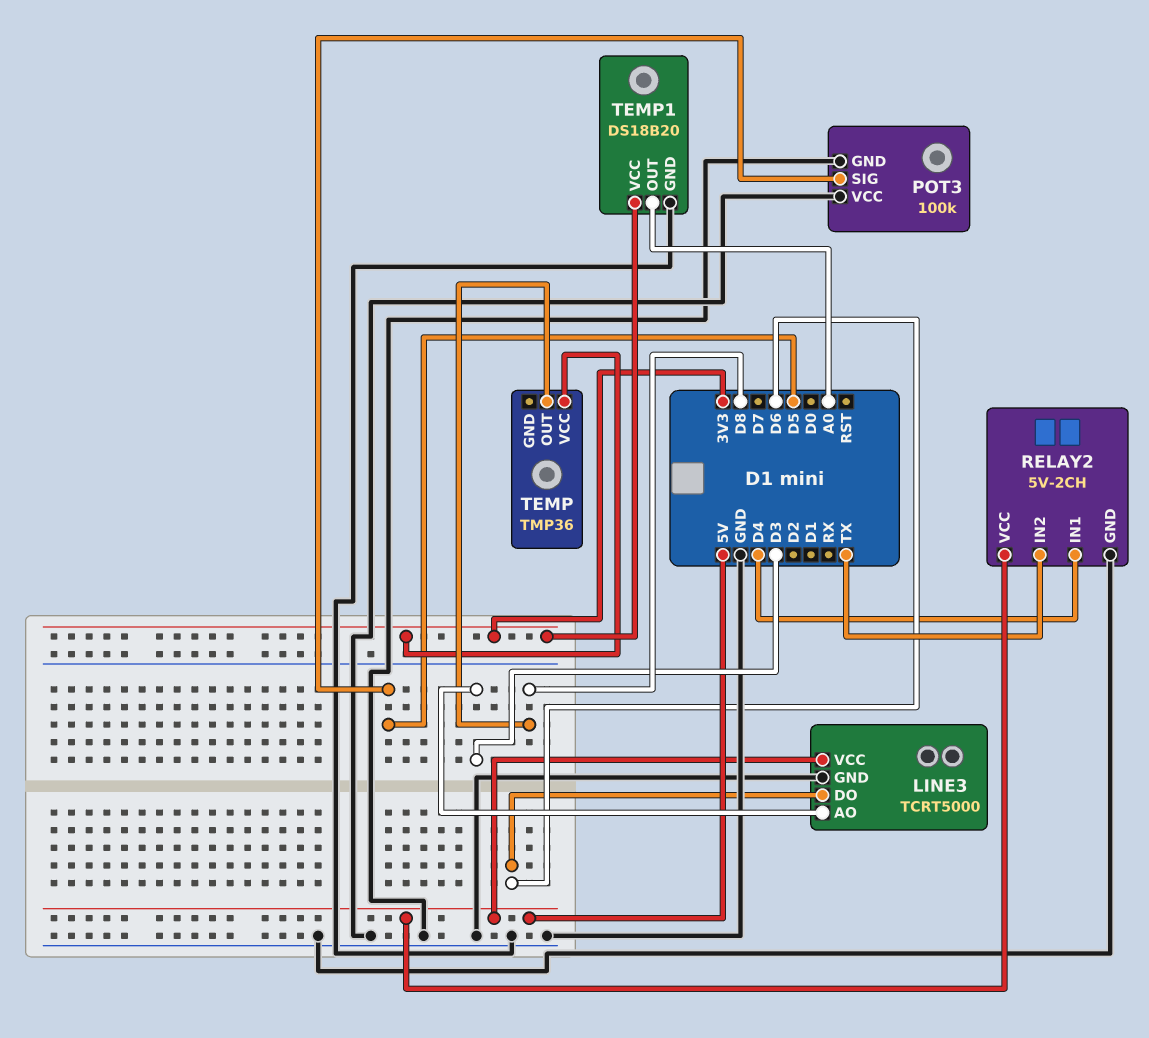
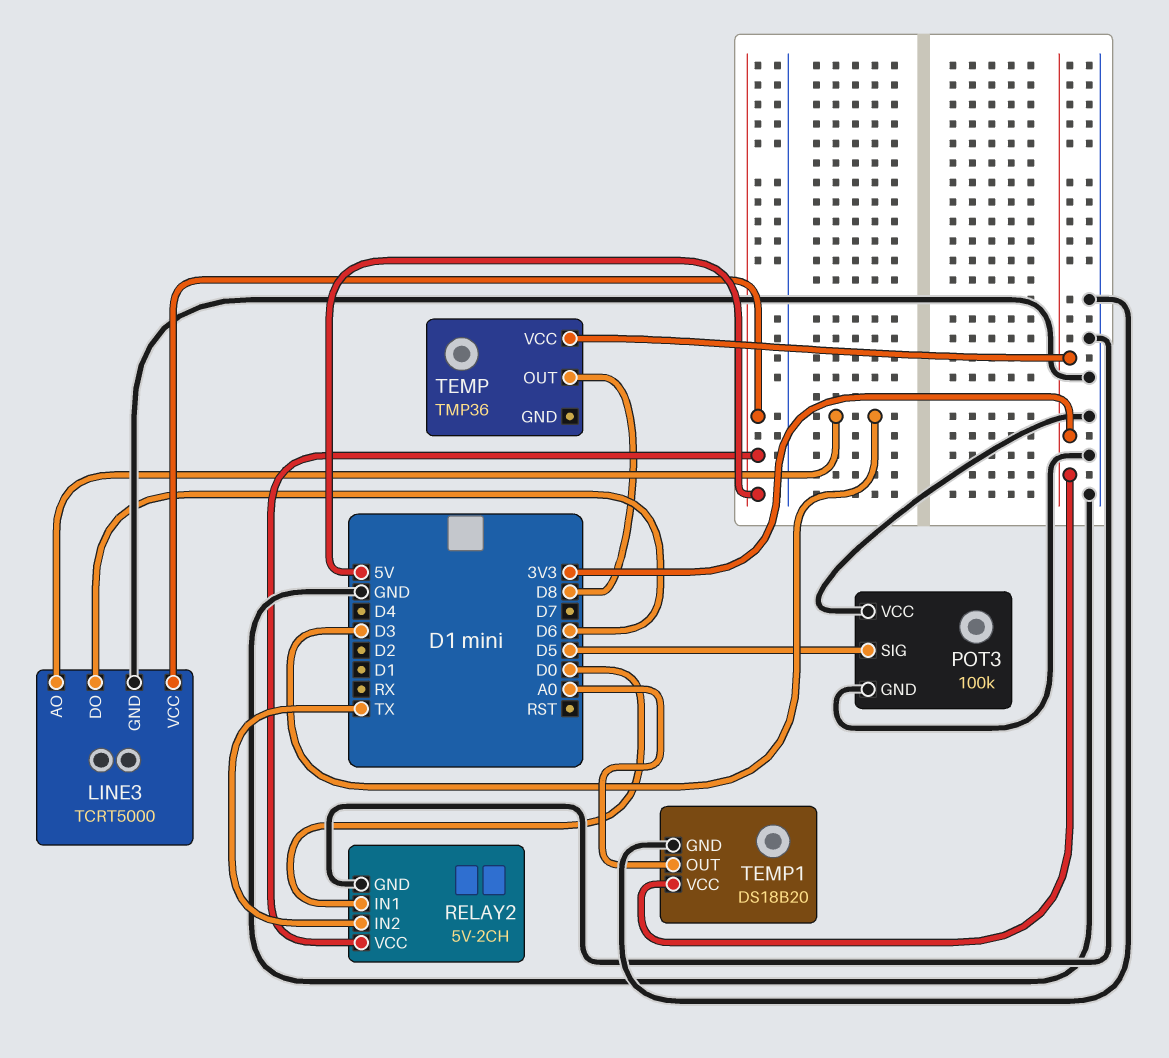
RELAY2 pin IN1: D4 -> D0

